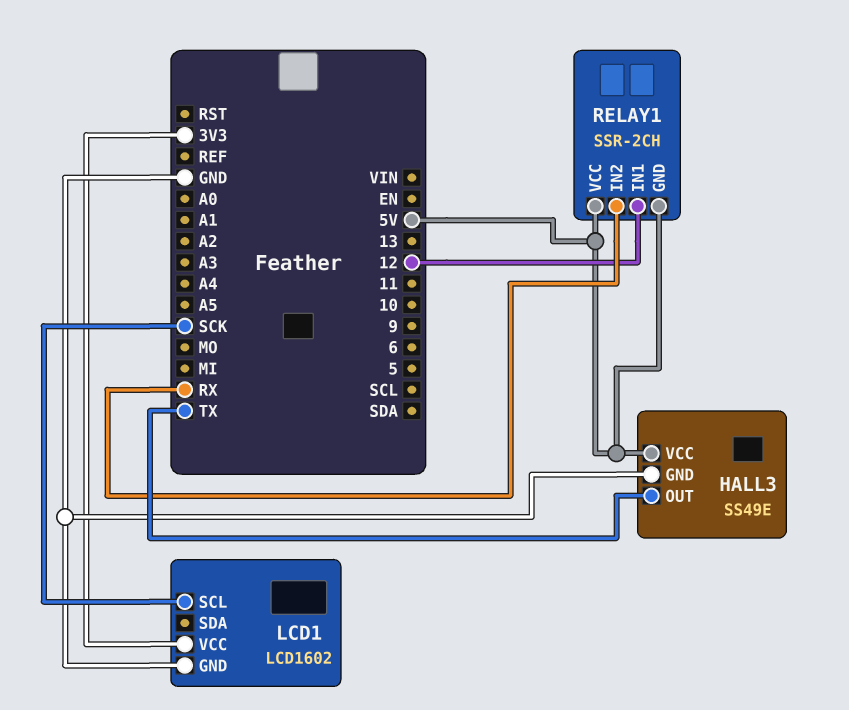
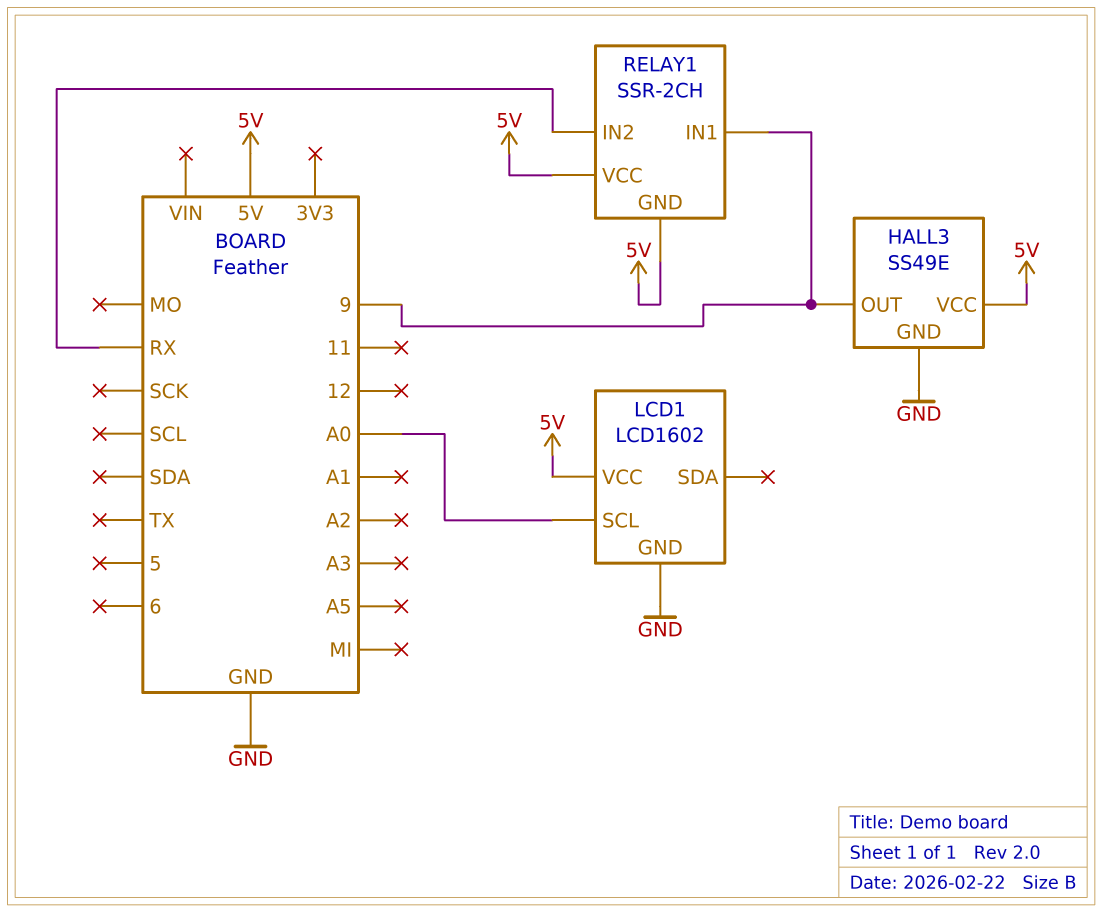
HALL3 pin OUT: TX -> 9
LCD1 pin SCL: SCK -> A0
LCD1 pin VCC: 3V3 -> 5V
RELAY1 pin IN1: 12 -> 9

